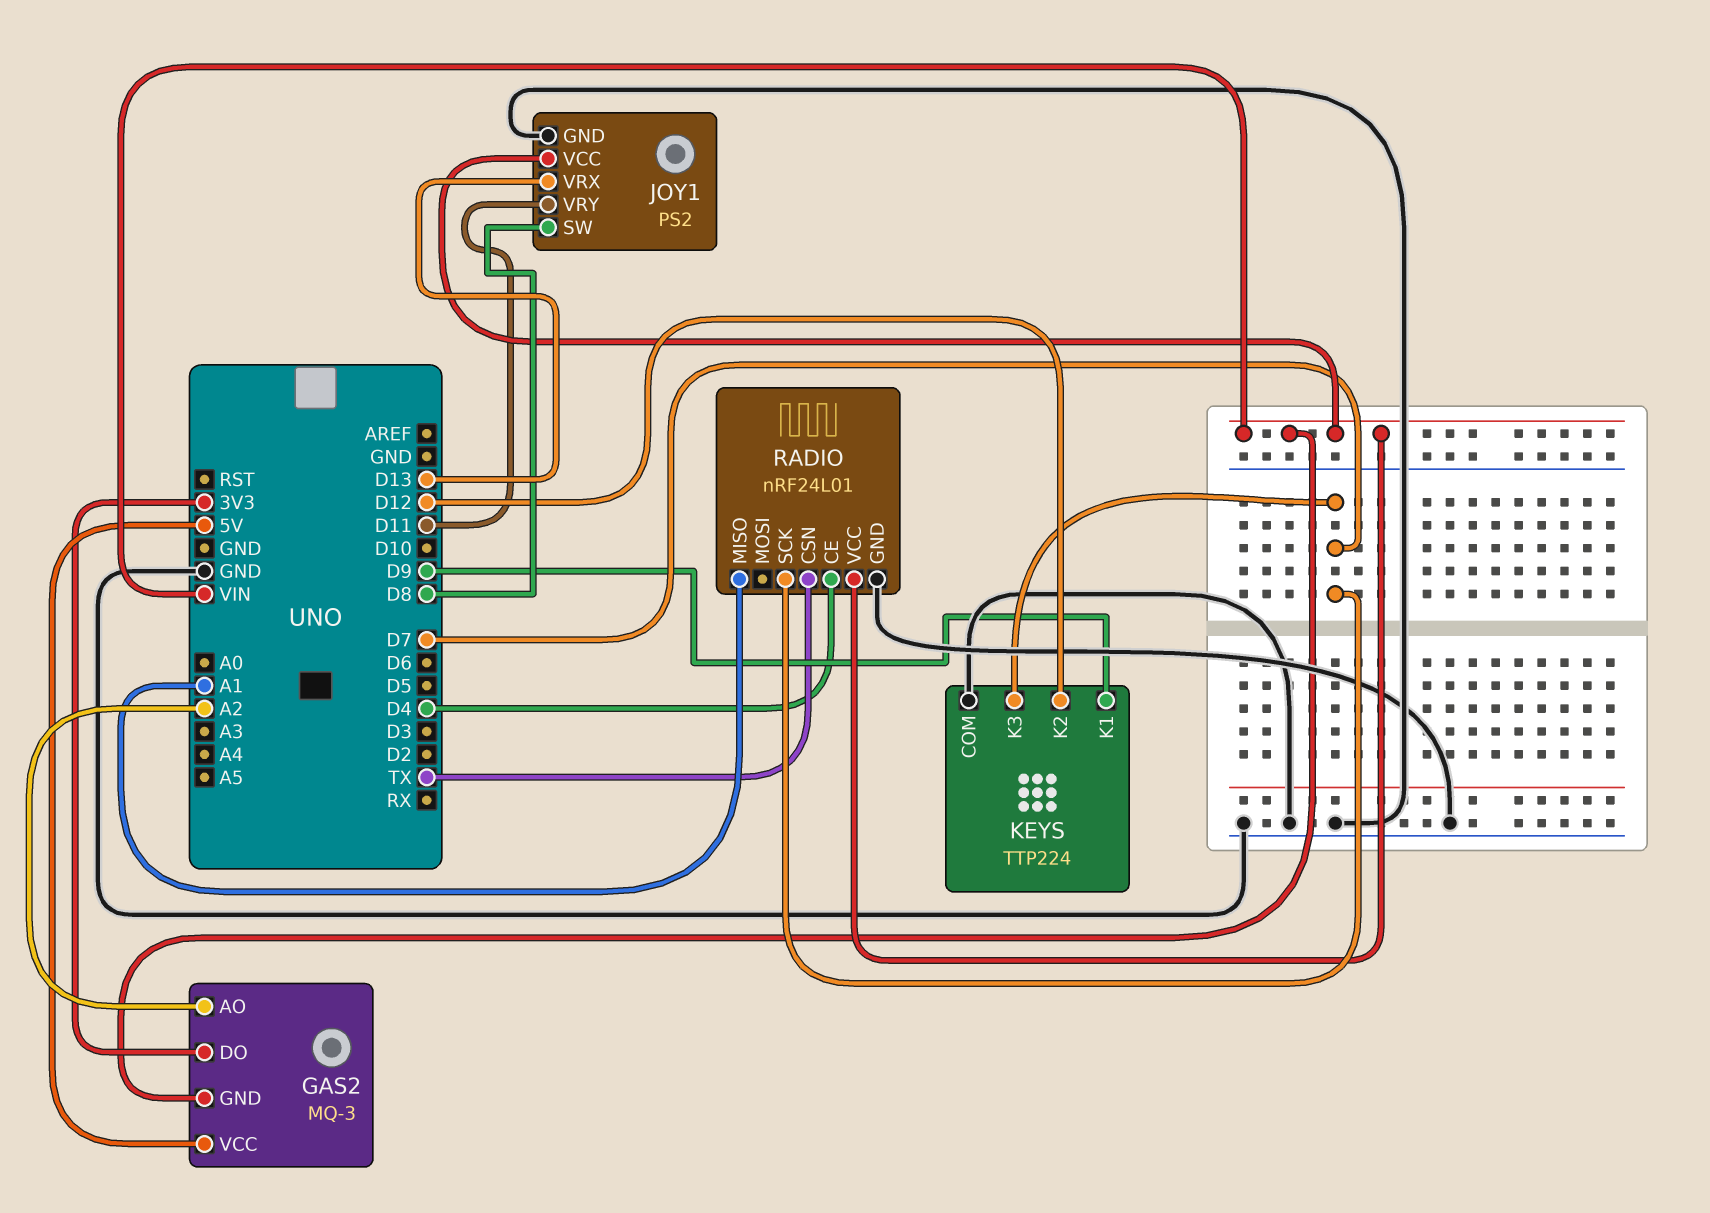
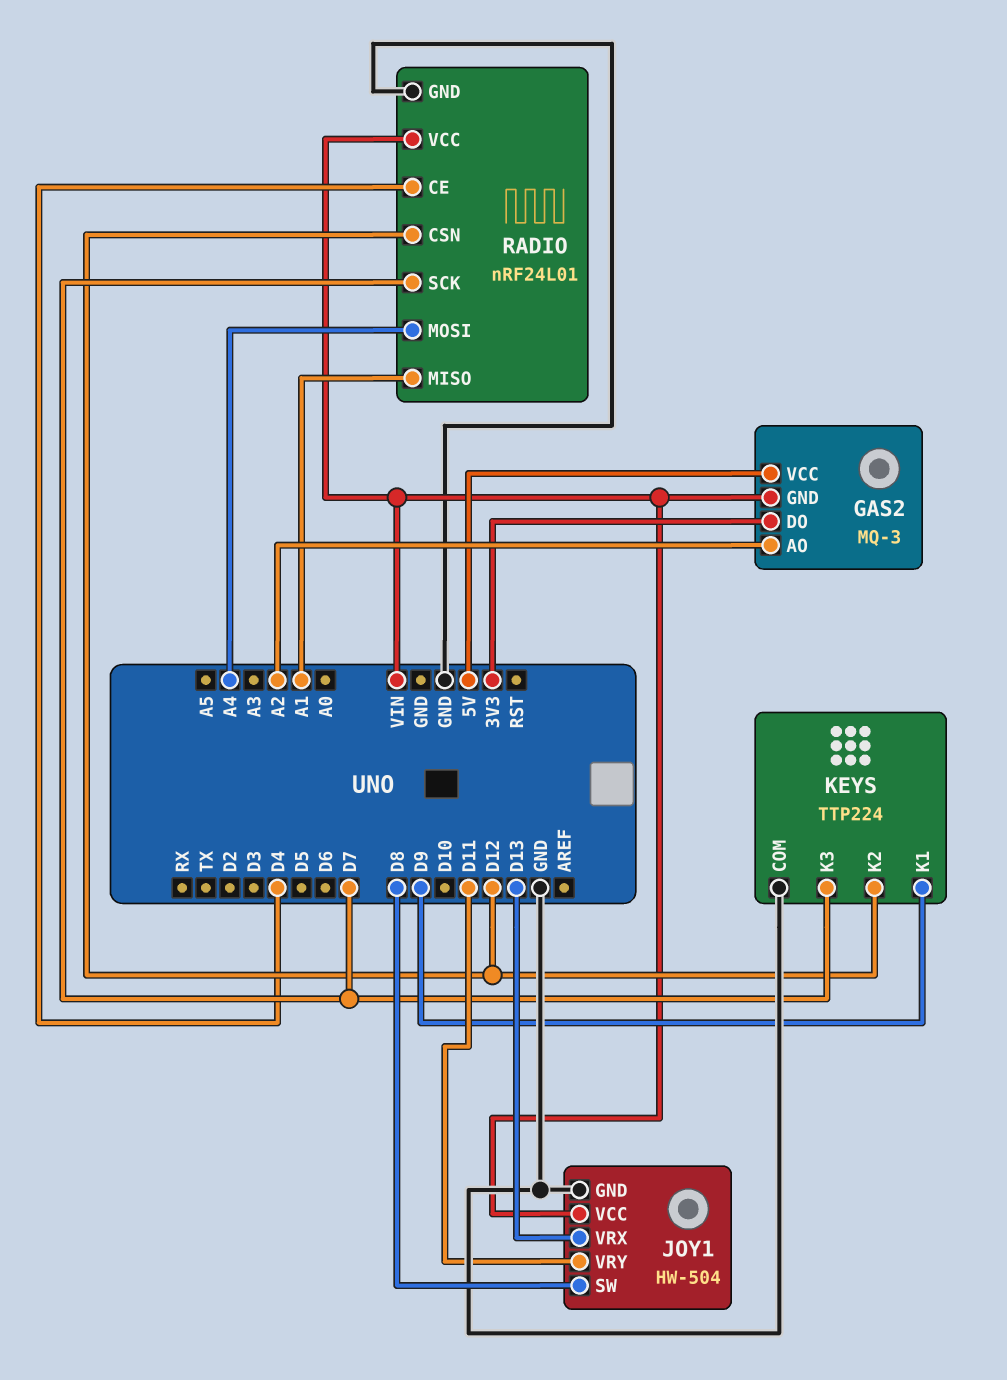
JOY1: PS2 -> HW-504
RADIO pin CSN: TX -> D12
RADIO pin MOSI: none -> A4

